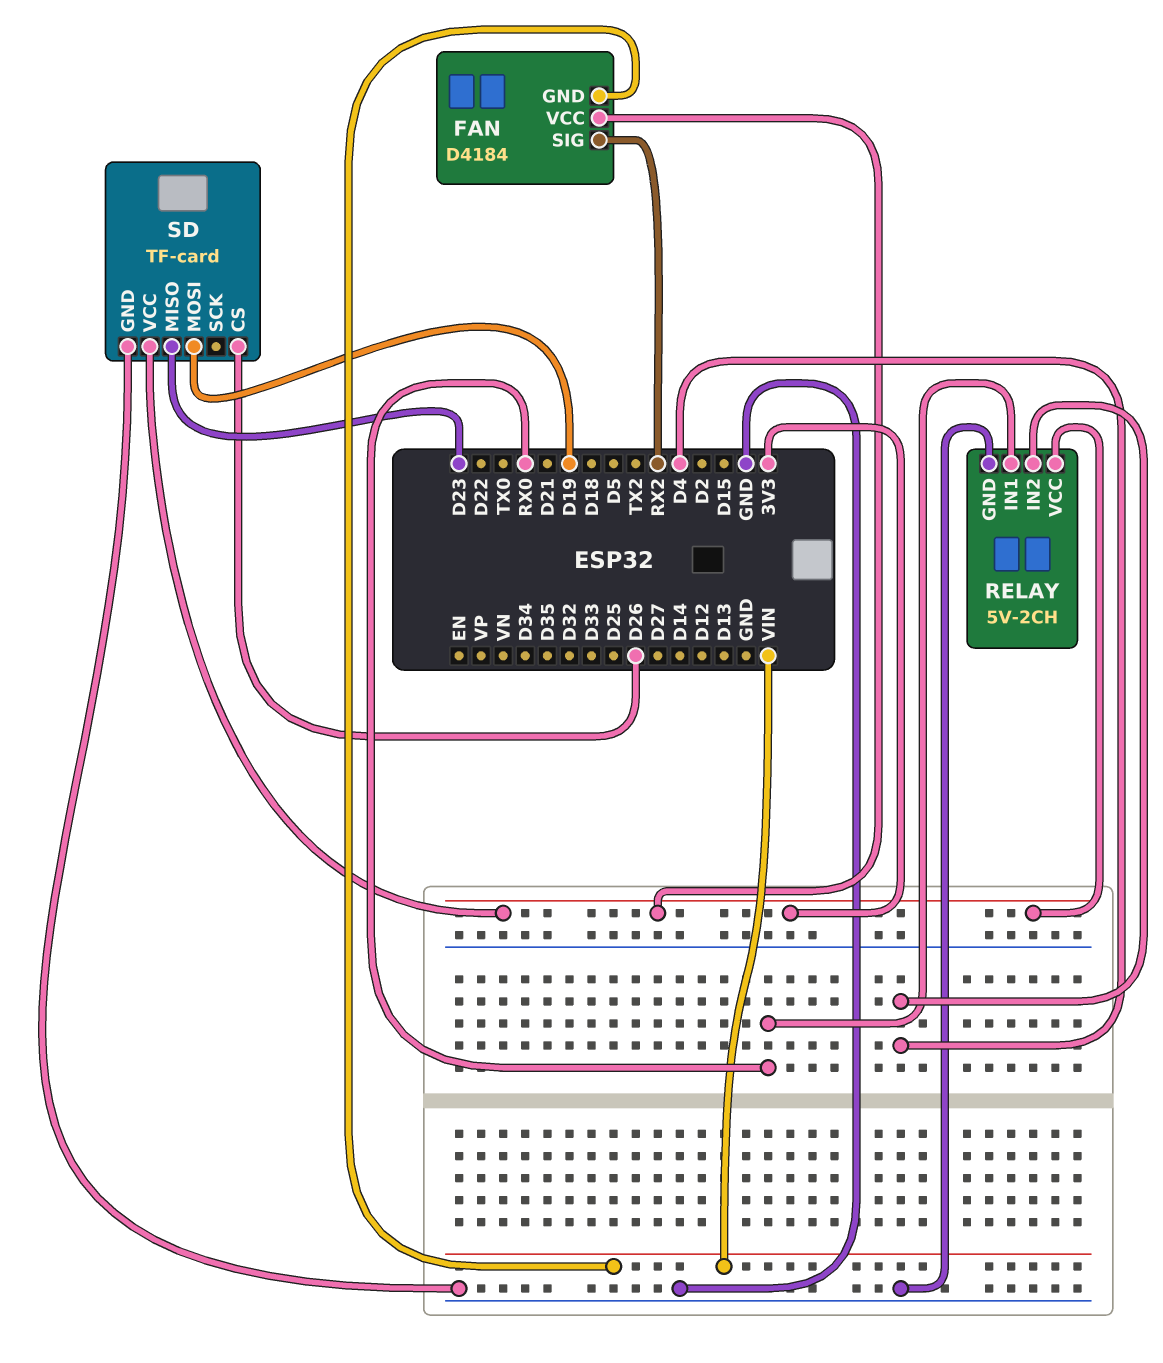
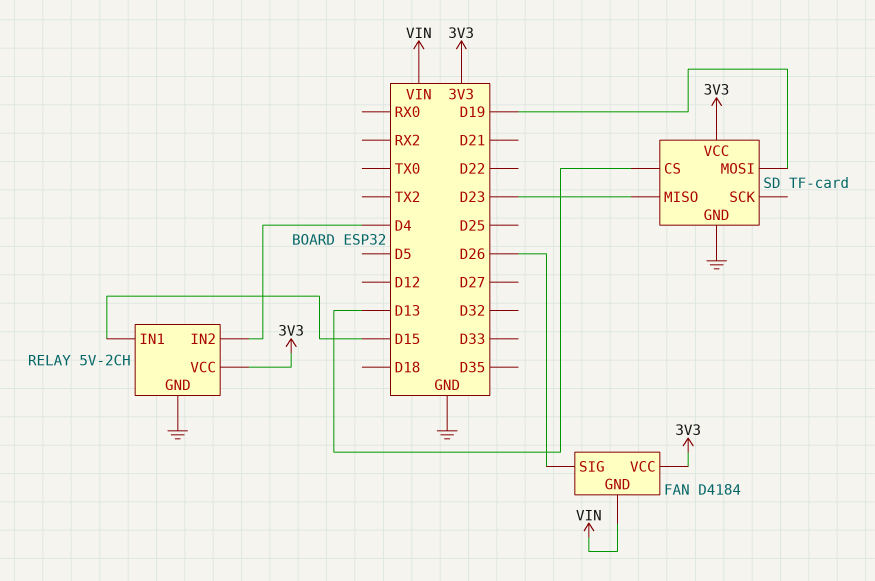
FAN pin SIG: RX2 -> D26
RELAY pin IN1: RX0 -> D15
SD pin CS: D26 -> D13

